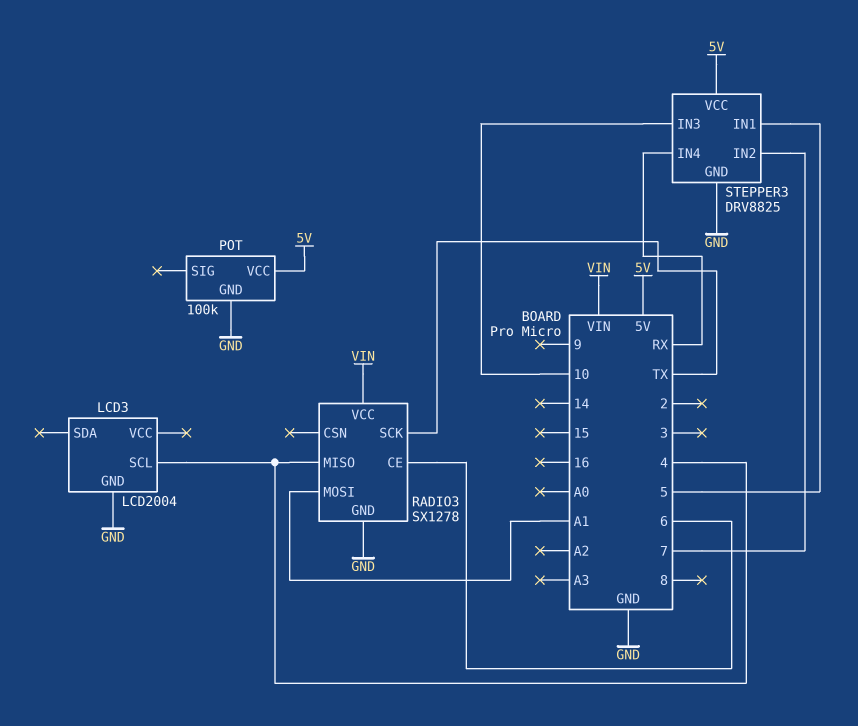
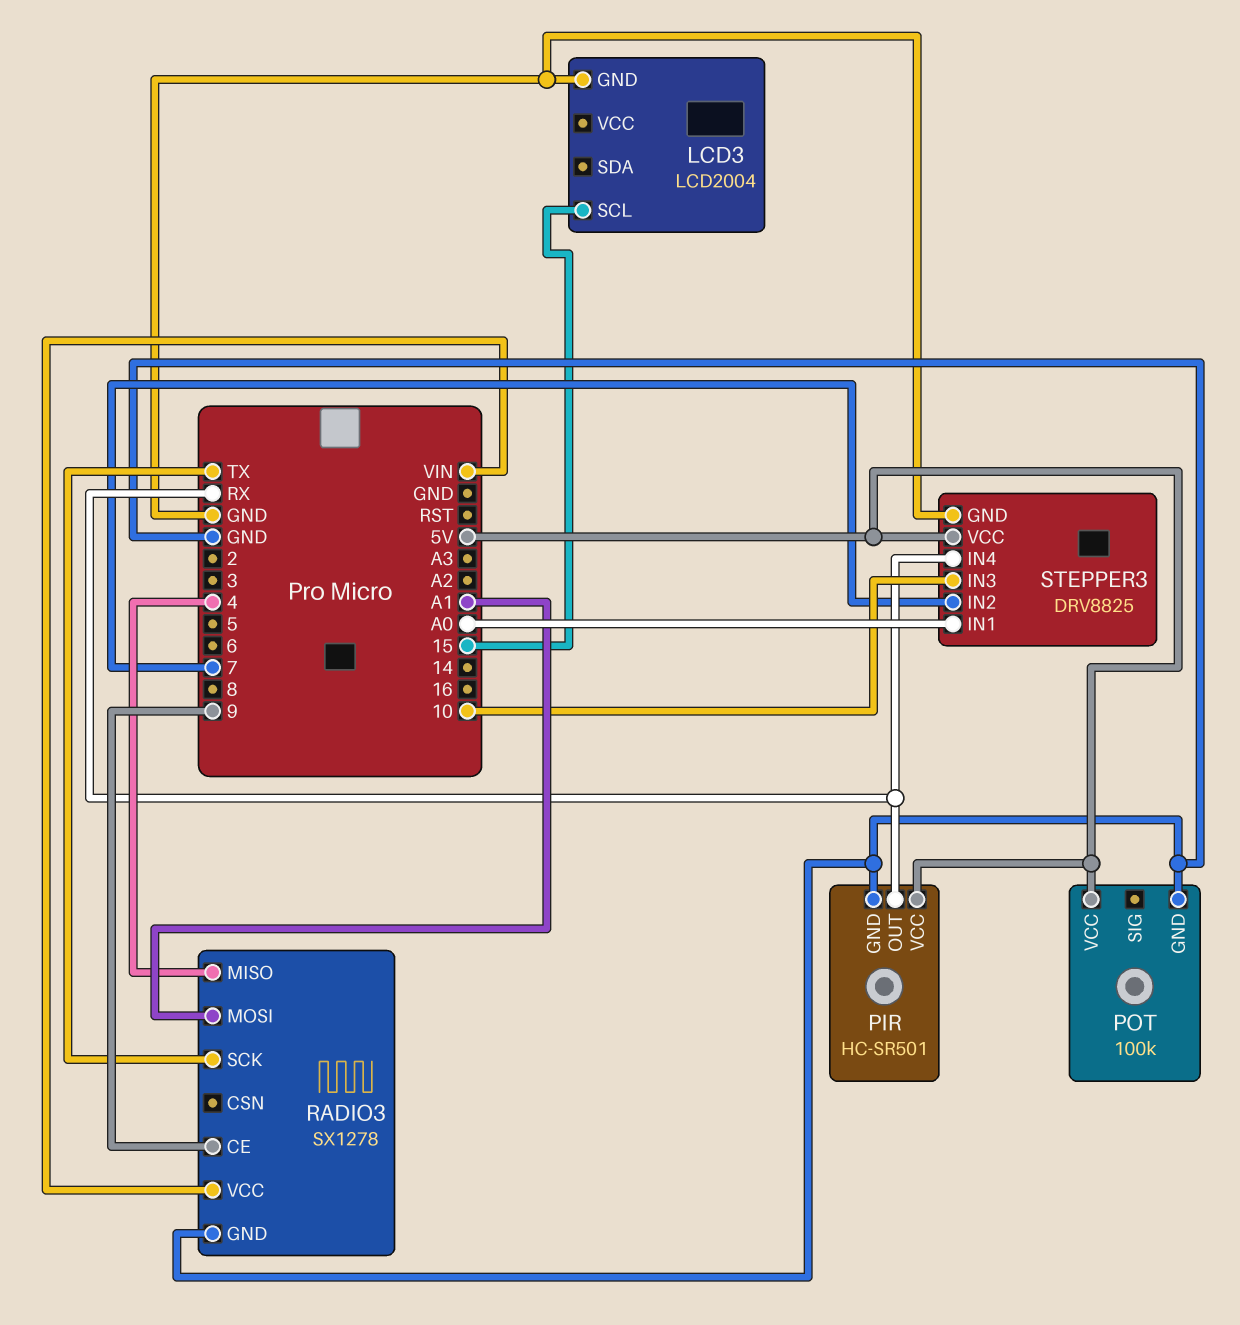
LCD3 pin SCL: 4 -> 15
PIR: none -> HC-SR501
PIR pin GND: none -> GND
PIR pin OUT: none -> RX
PIR pin VCC: none -> 5V
RADIO3 pin CE: 6 -> 9
STEPPER3 pin IN1: 5 -> A0

